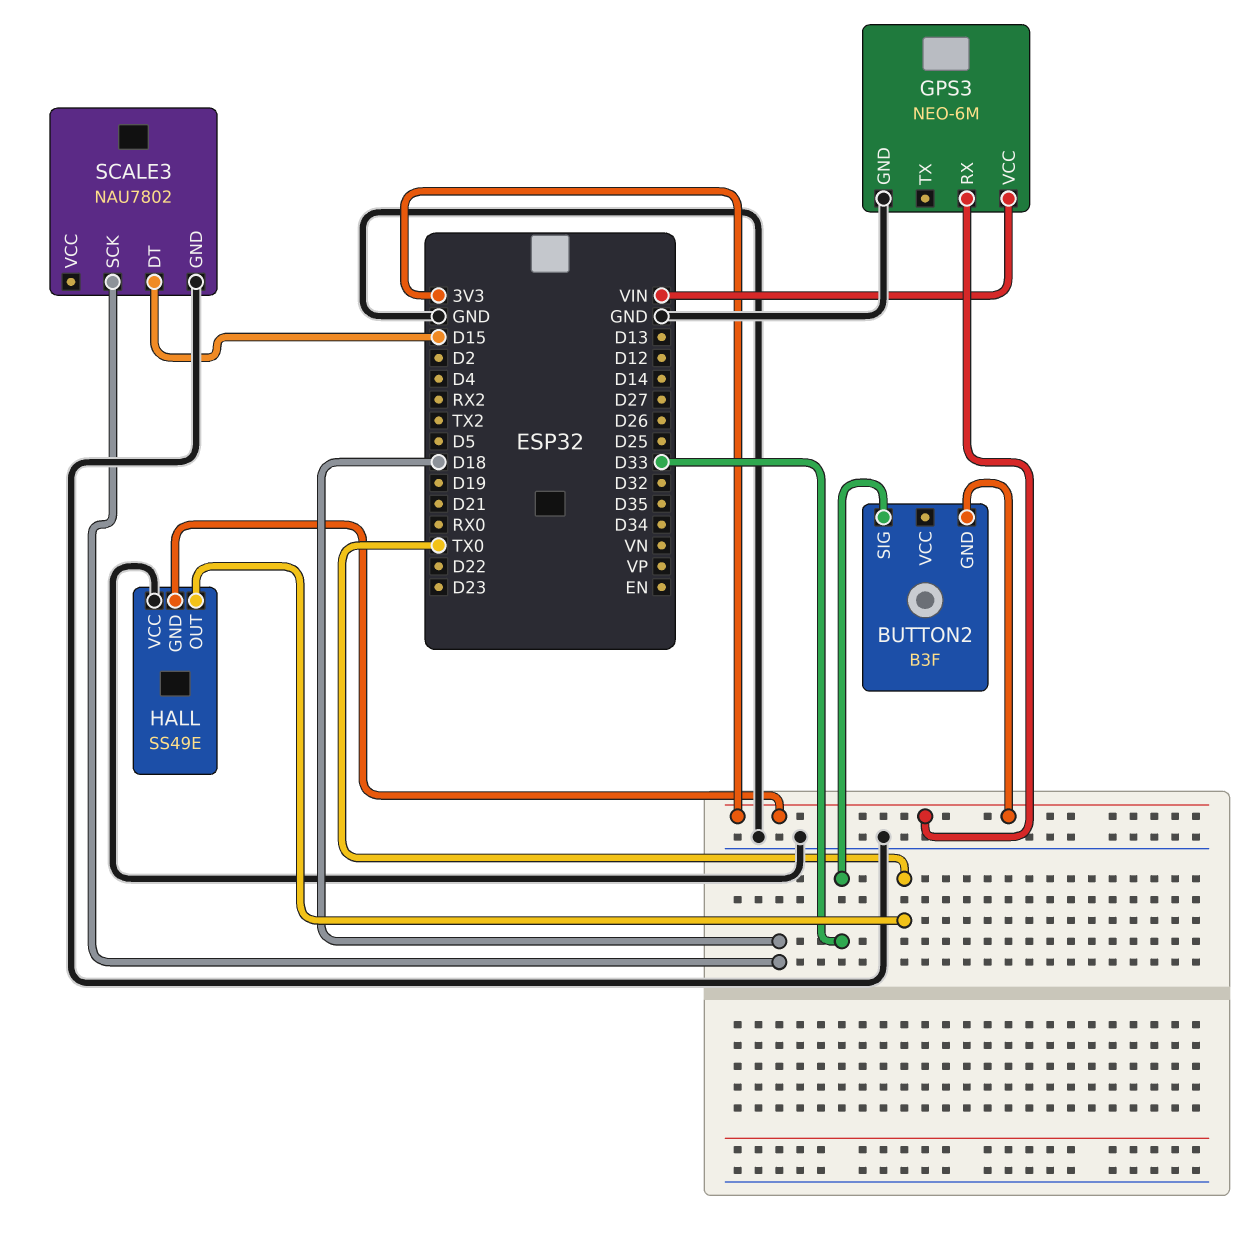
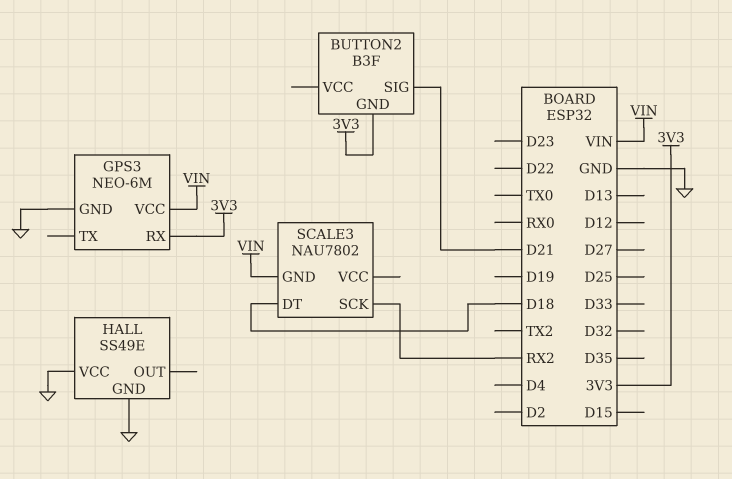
BUTTON2 pin SIG: D33 -> D21
HALL pin GND: 3V3 -> GND
HALL pin OUT: TX0 -> none
SCALE3 pin DT: D15 -> D18
SCALE3 pin GND: GND -> VIN
SCALE3 pin SCK: D18 -> RX2

